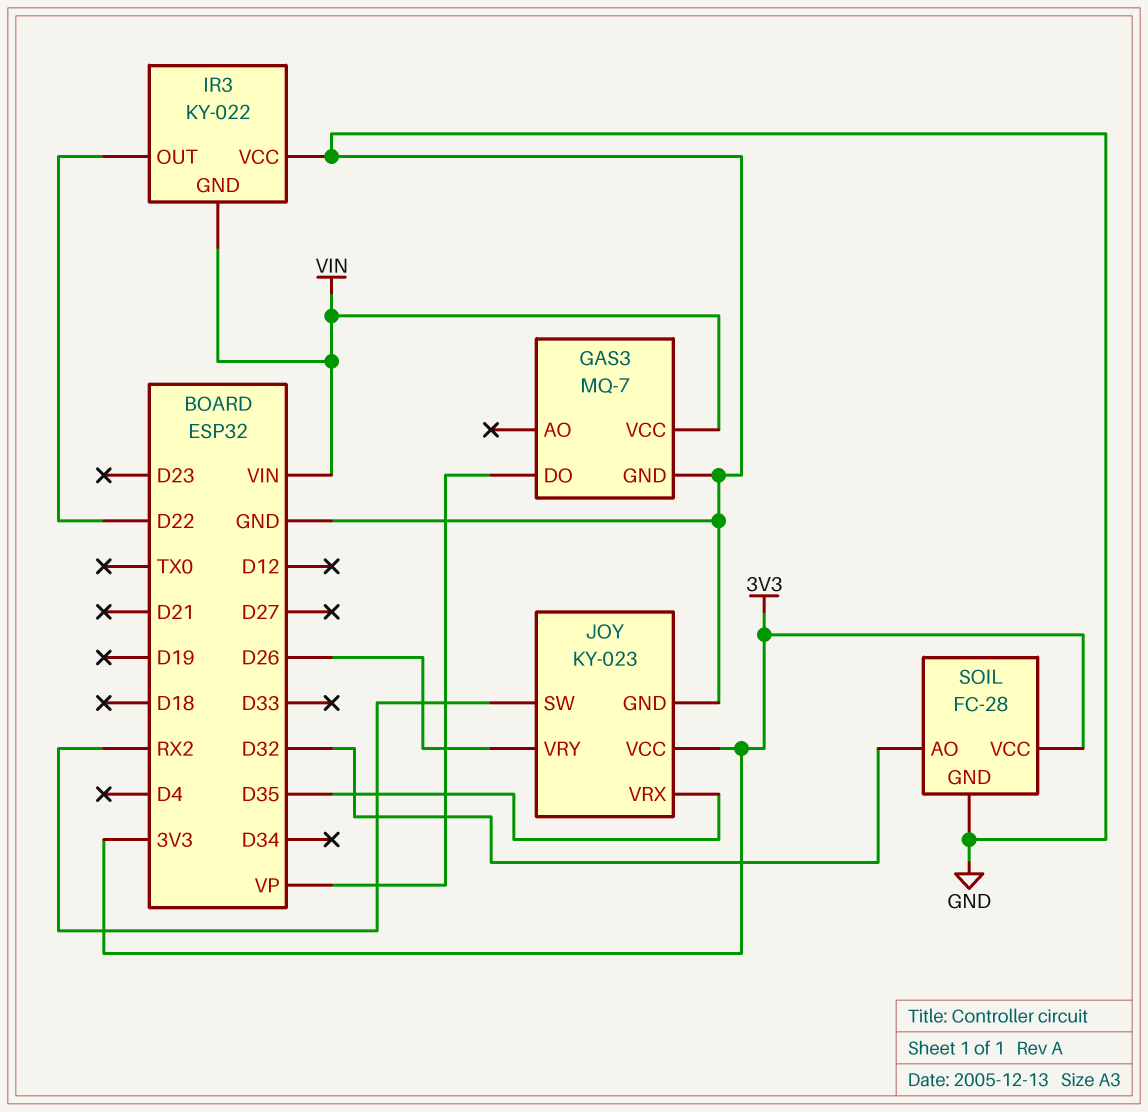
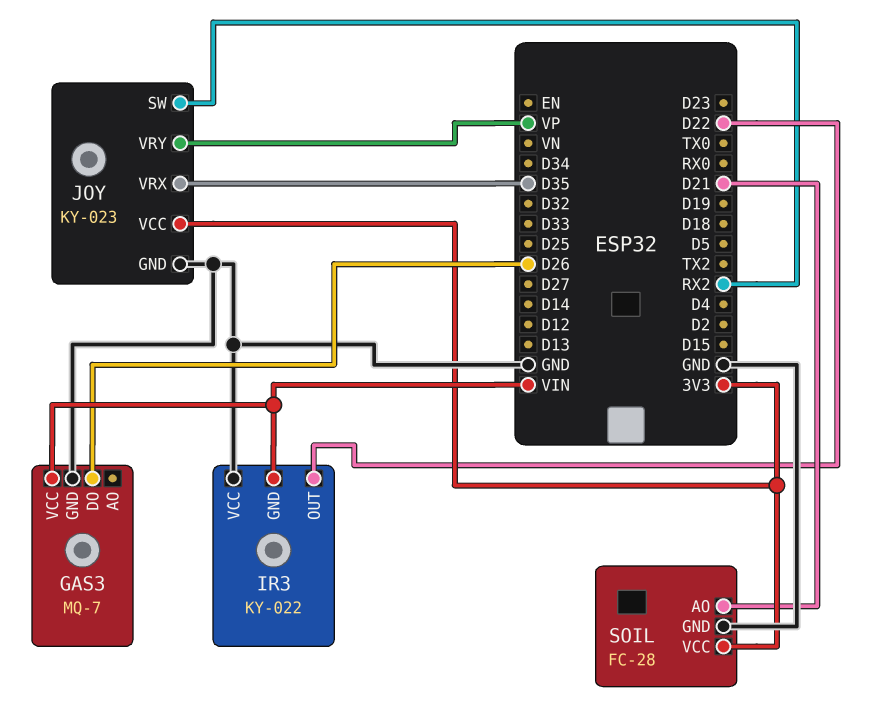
GAS3 pin DO: VP -> D26
JOY pin VRY: D26 -> VP
SOIL pin AO: D32 -> D21

